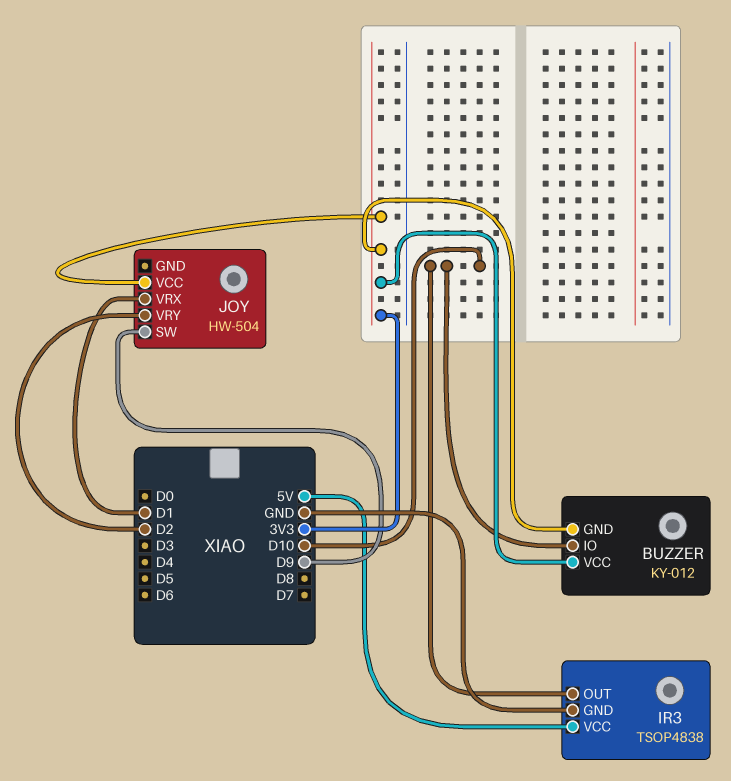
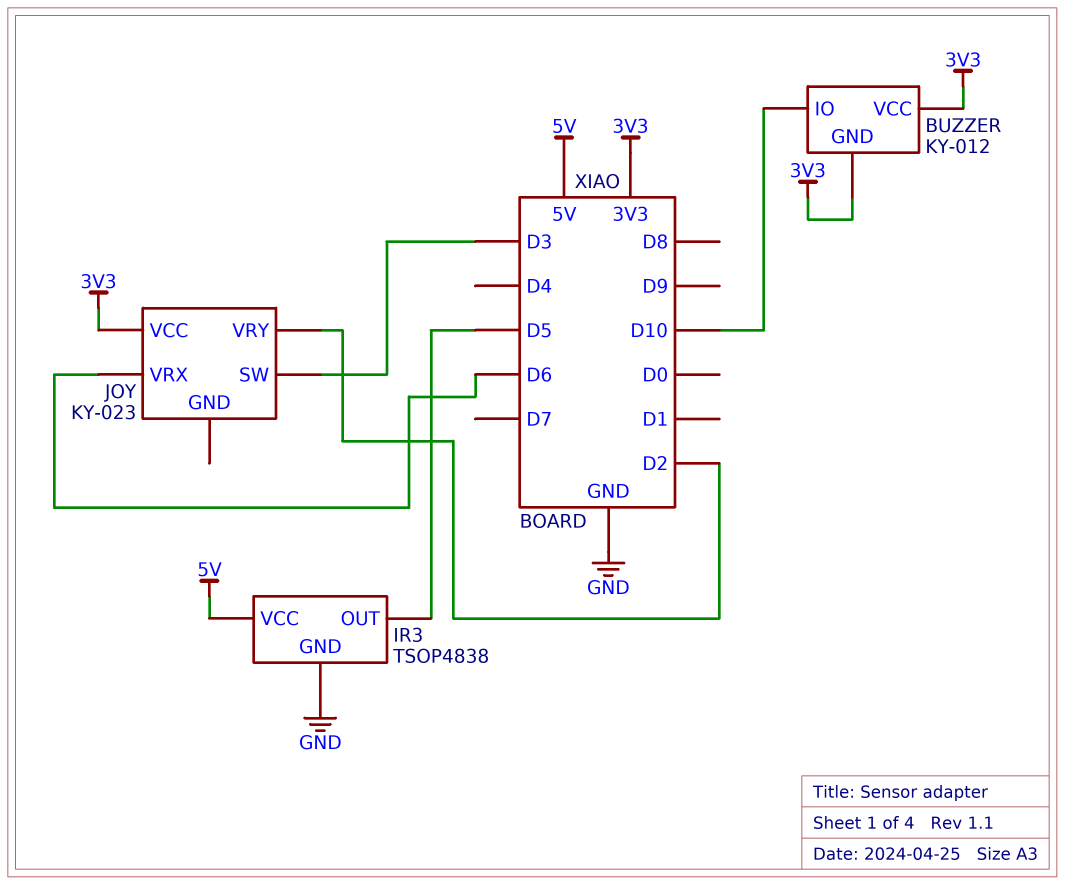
IR3 pin OUT: D10 -> D5
JOY: HW-504 -> KY-023
JOY pin SW: D9 -> D3
JOY pin VRX: D1 -> D6

